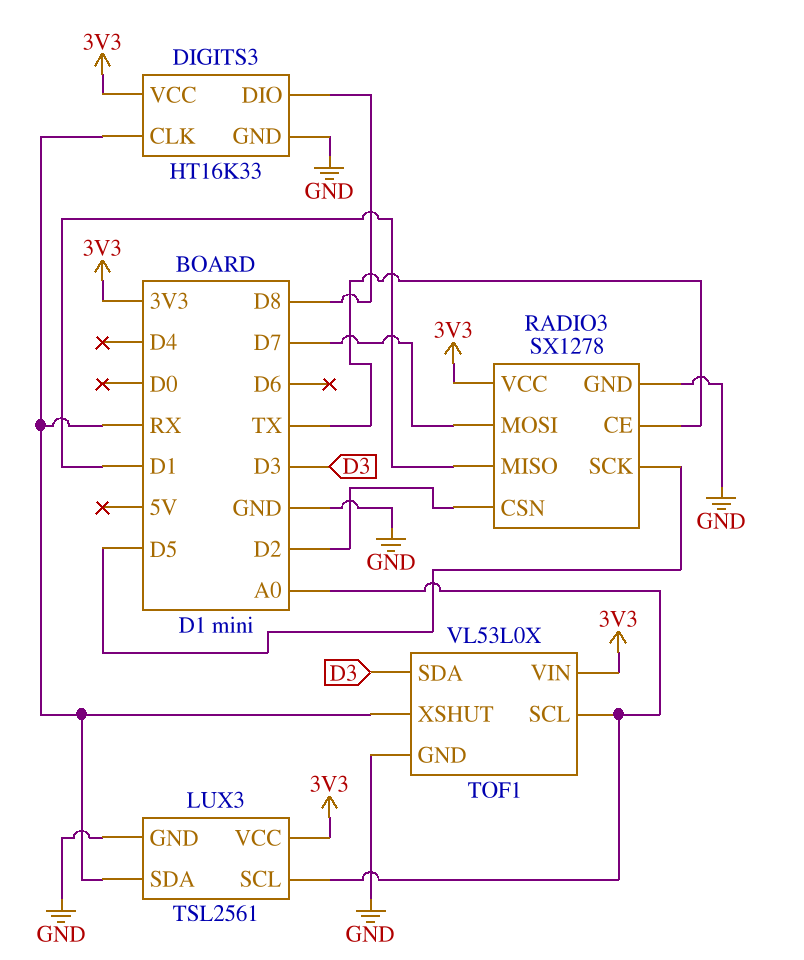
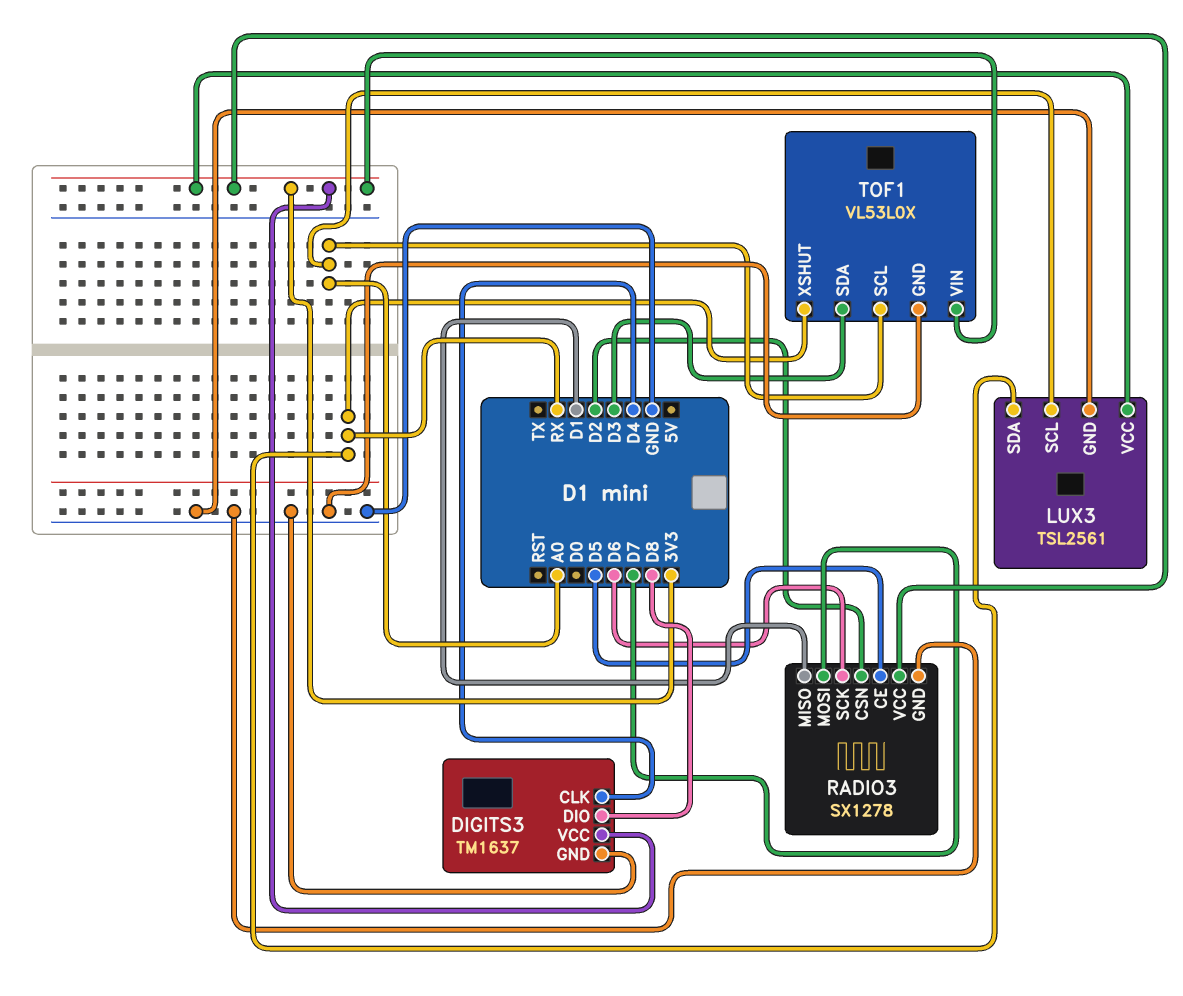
DIGITS3: HT16K33 -> TM1637
DIGITS3 pin CLK: RX -> D4
RADIO3 pin CE: TX -> D5
RADIO3 pin SCK: D5 -> D6

